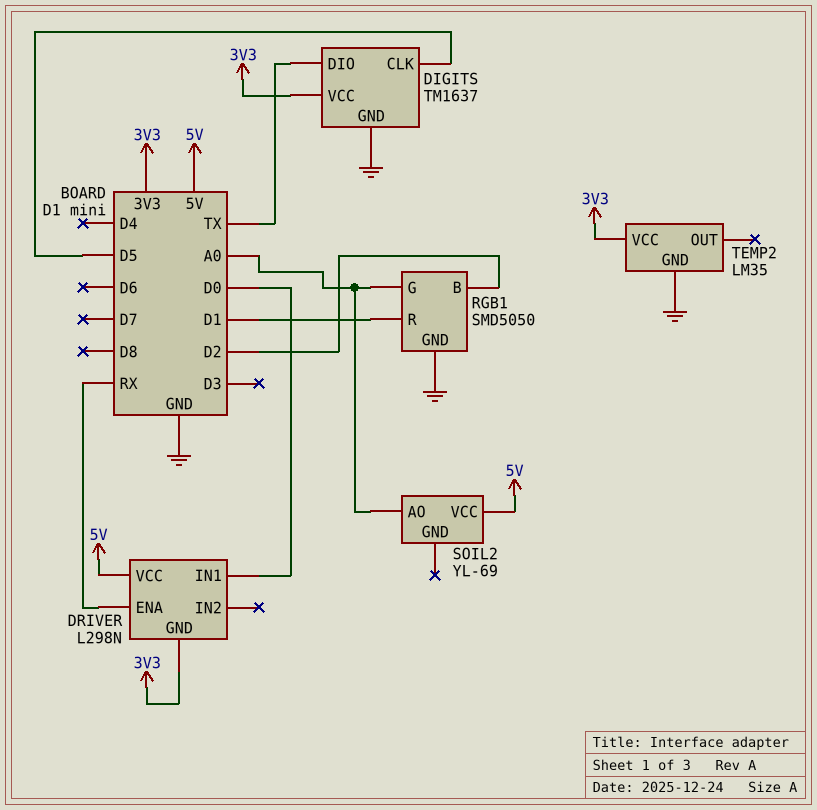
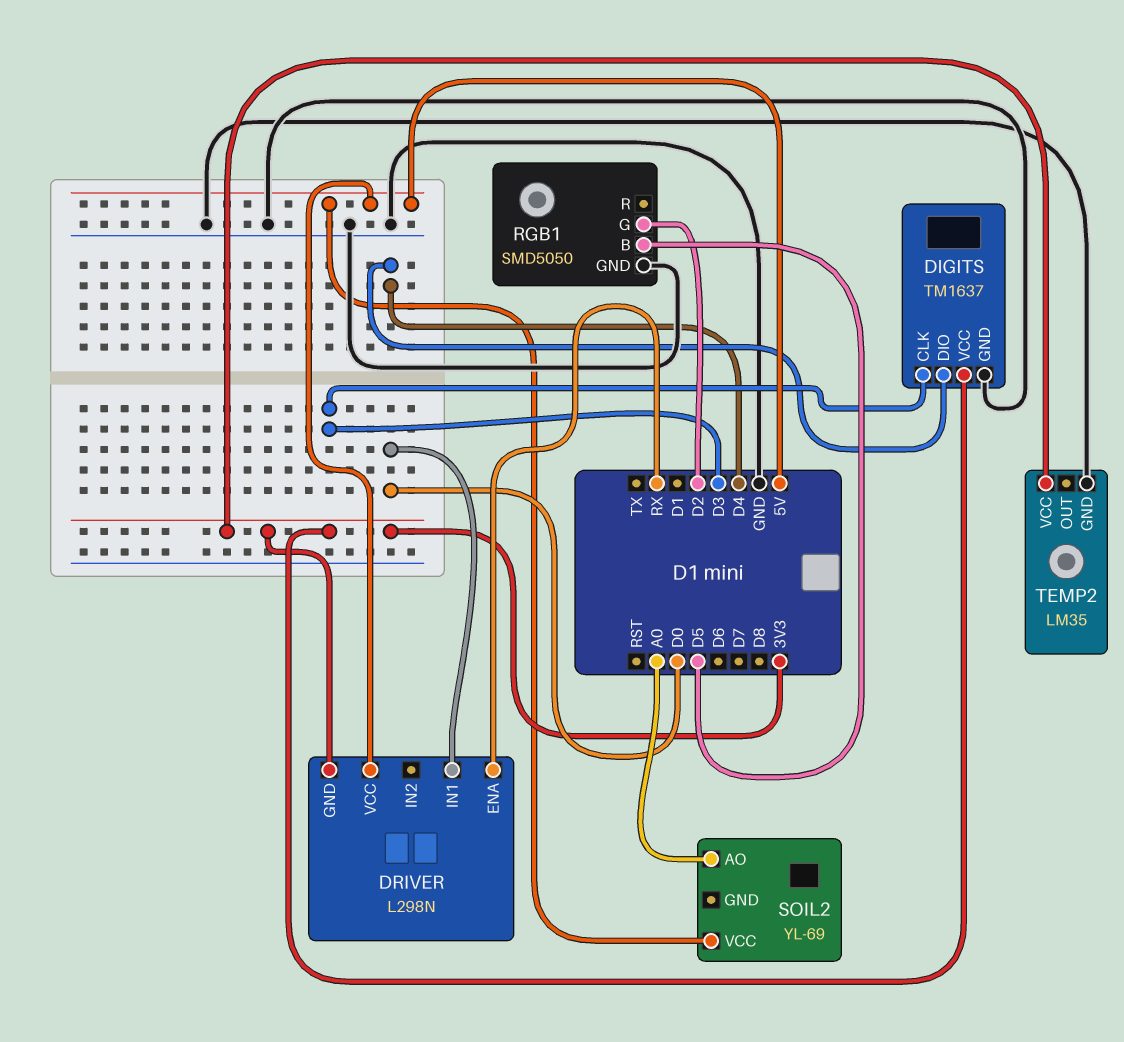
DIGITS pin CLK: D5 -> D3
DIGITS pin DIO: TX -> D4
RGB1 pin B: D2 -> D5
RGB1 pin G: A0 -> D2
RGB1 pin R: D1 -> none

